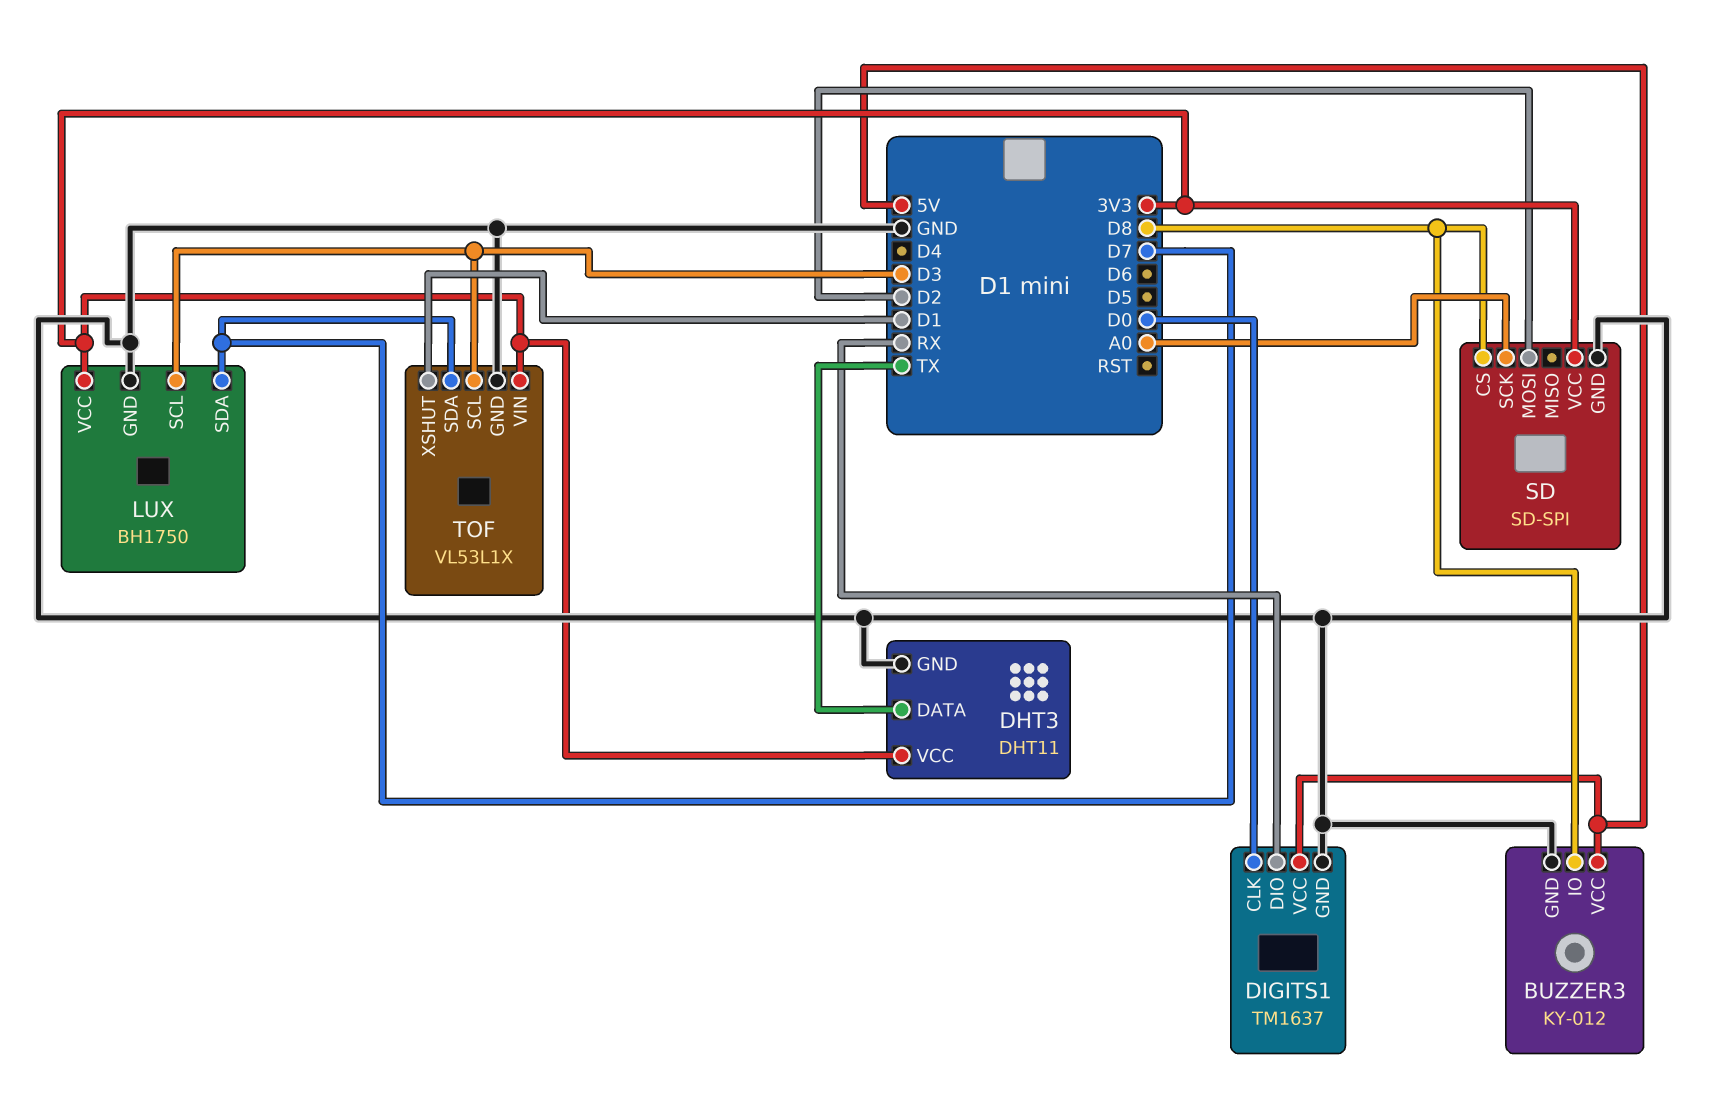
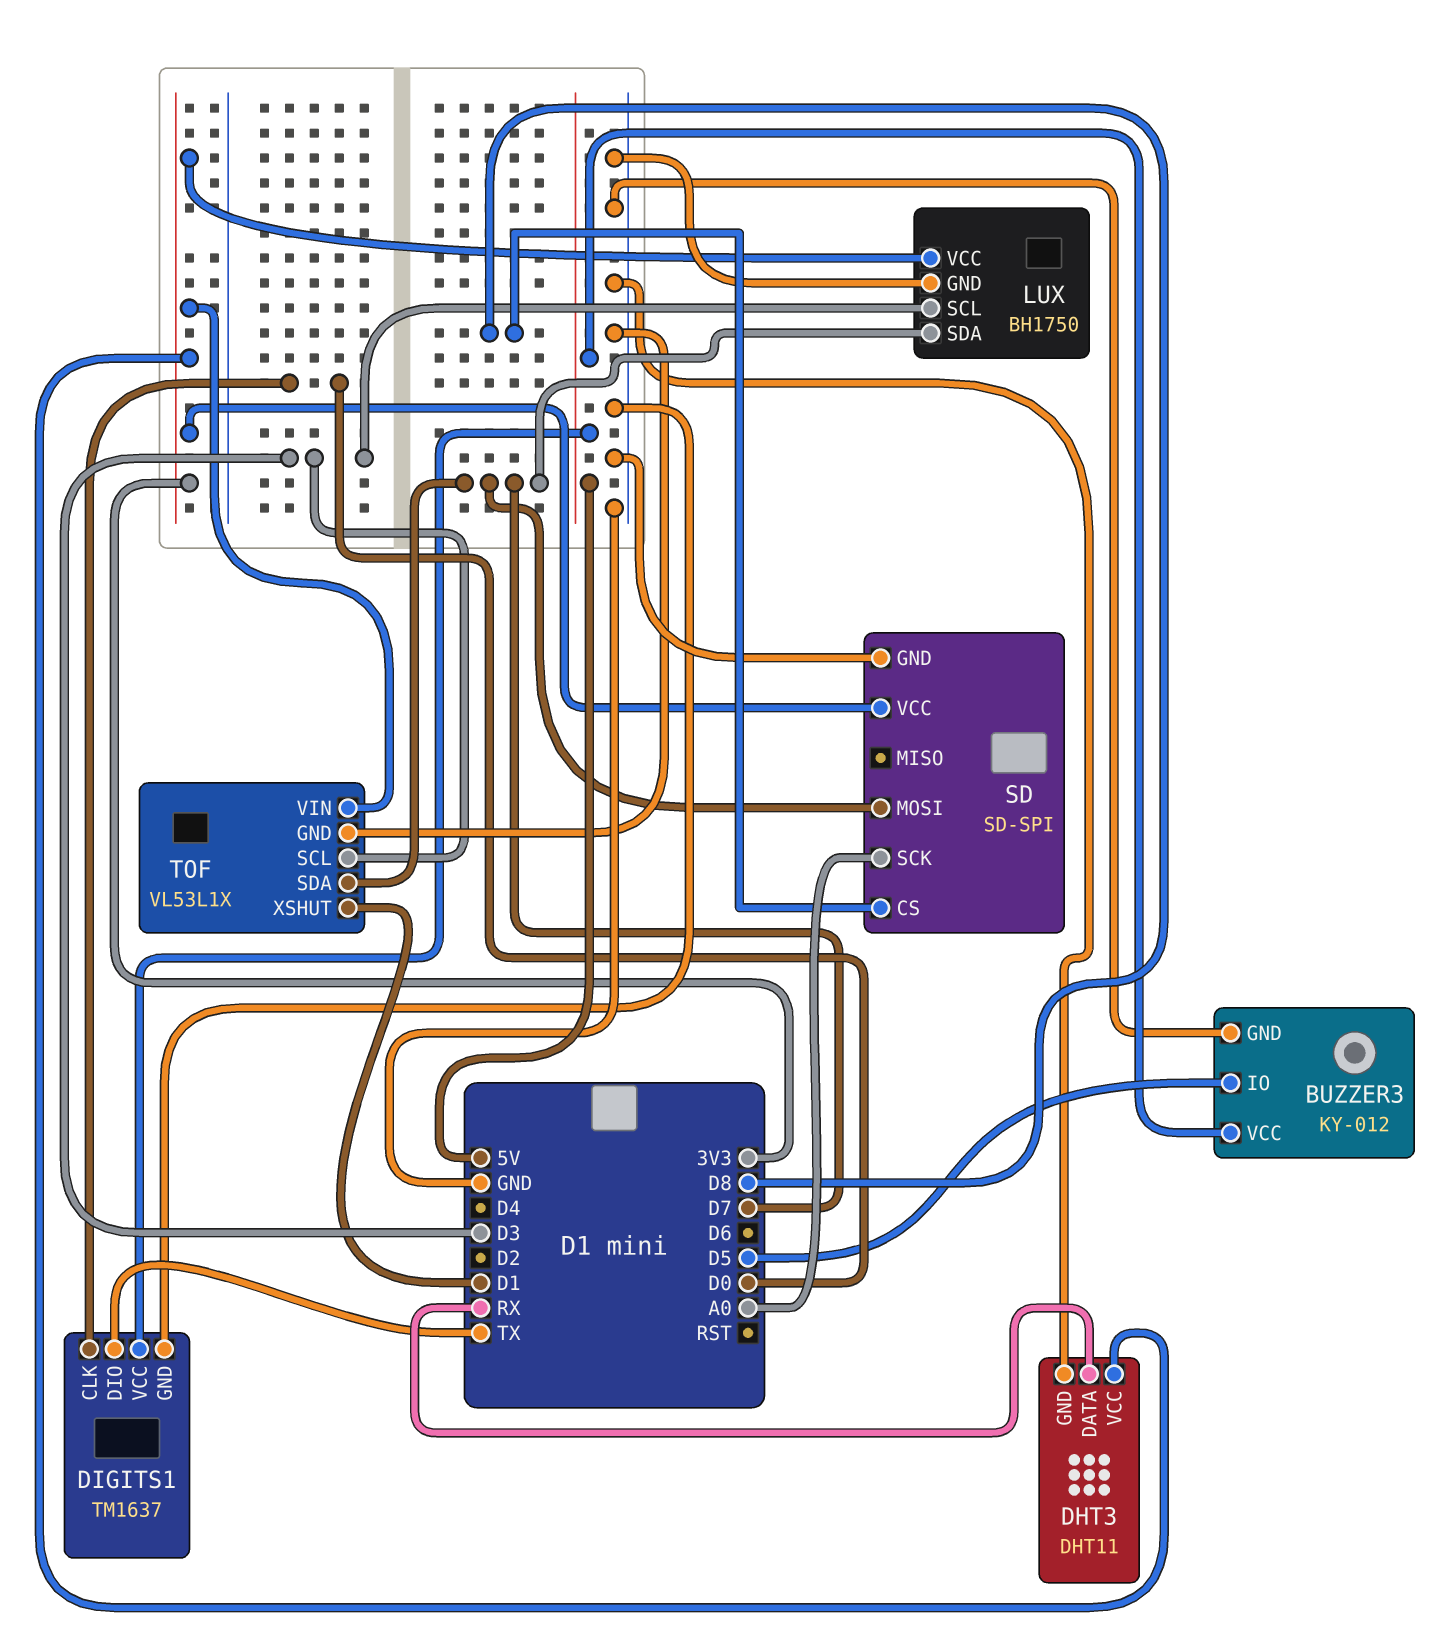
BUZZER3 pin IO: D8 -> D5
DHT3 pin DATA: TX -> RX
DIGITS1 pin DIO: RX -> TX
SD pin MOSI: D2 -> D7

